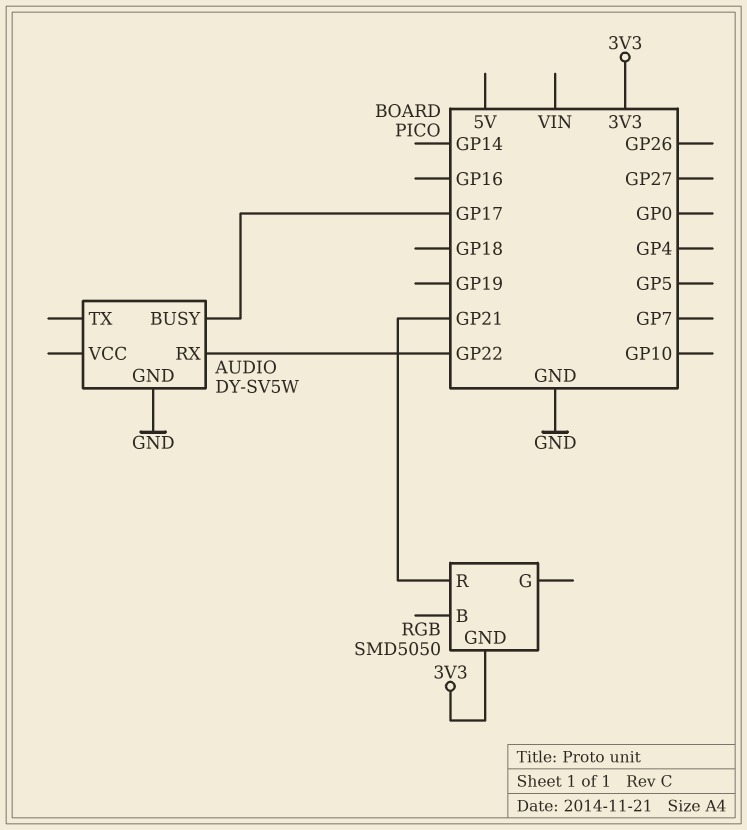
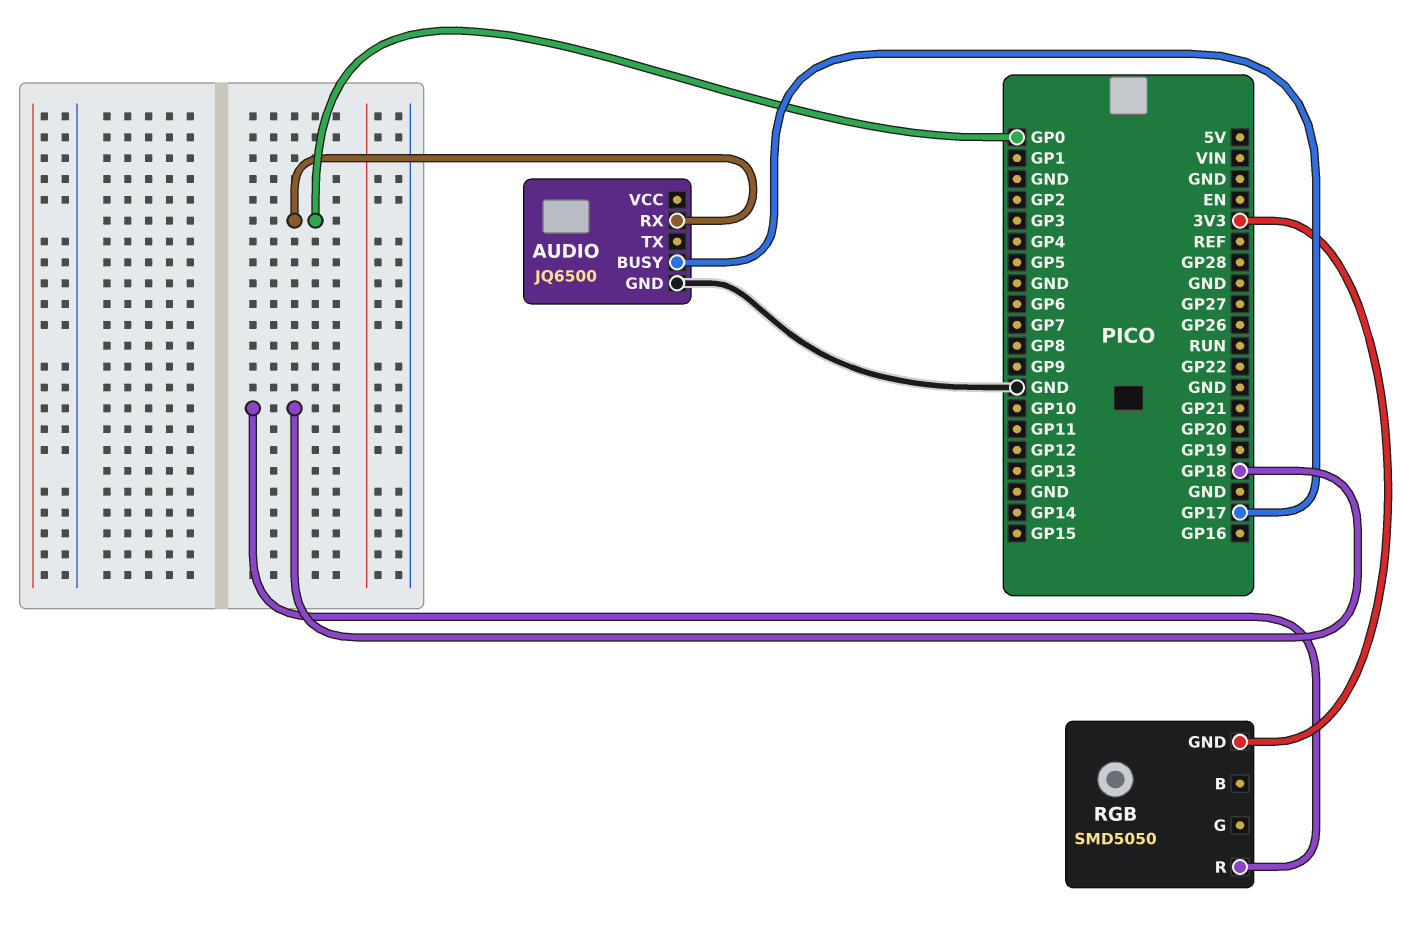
AUDIO: DY-SV5W -> JQ6500
AUDIO pin RX: GP22 -> GP0
RGB pin R: GP21 -> GP18

